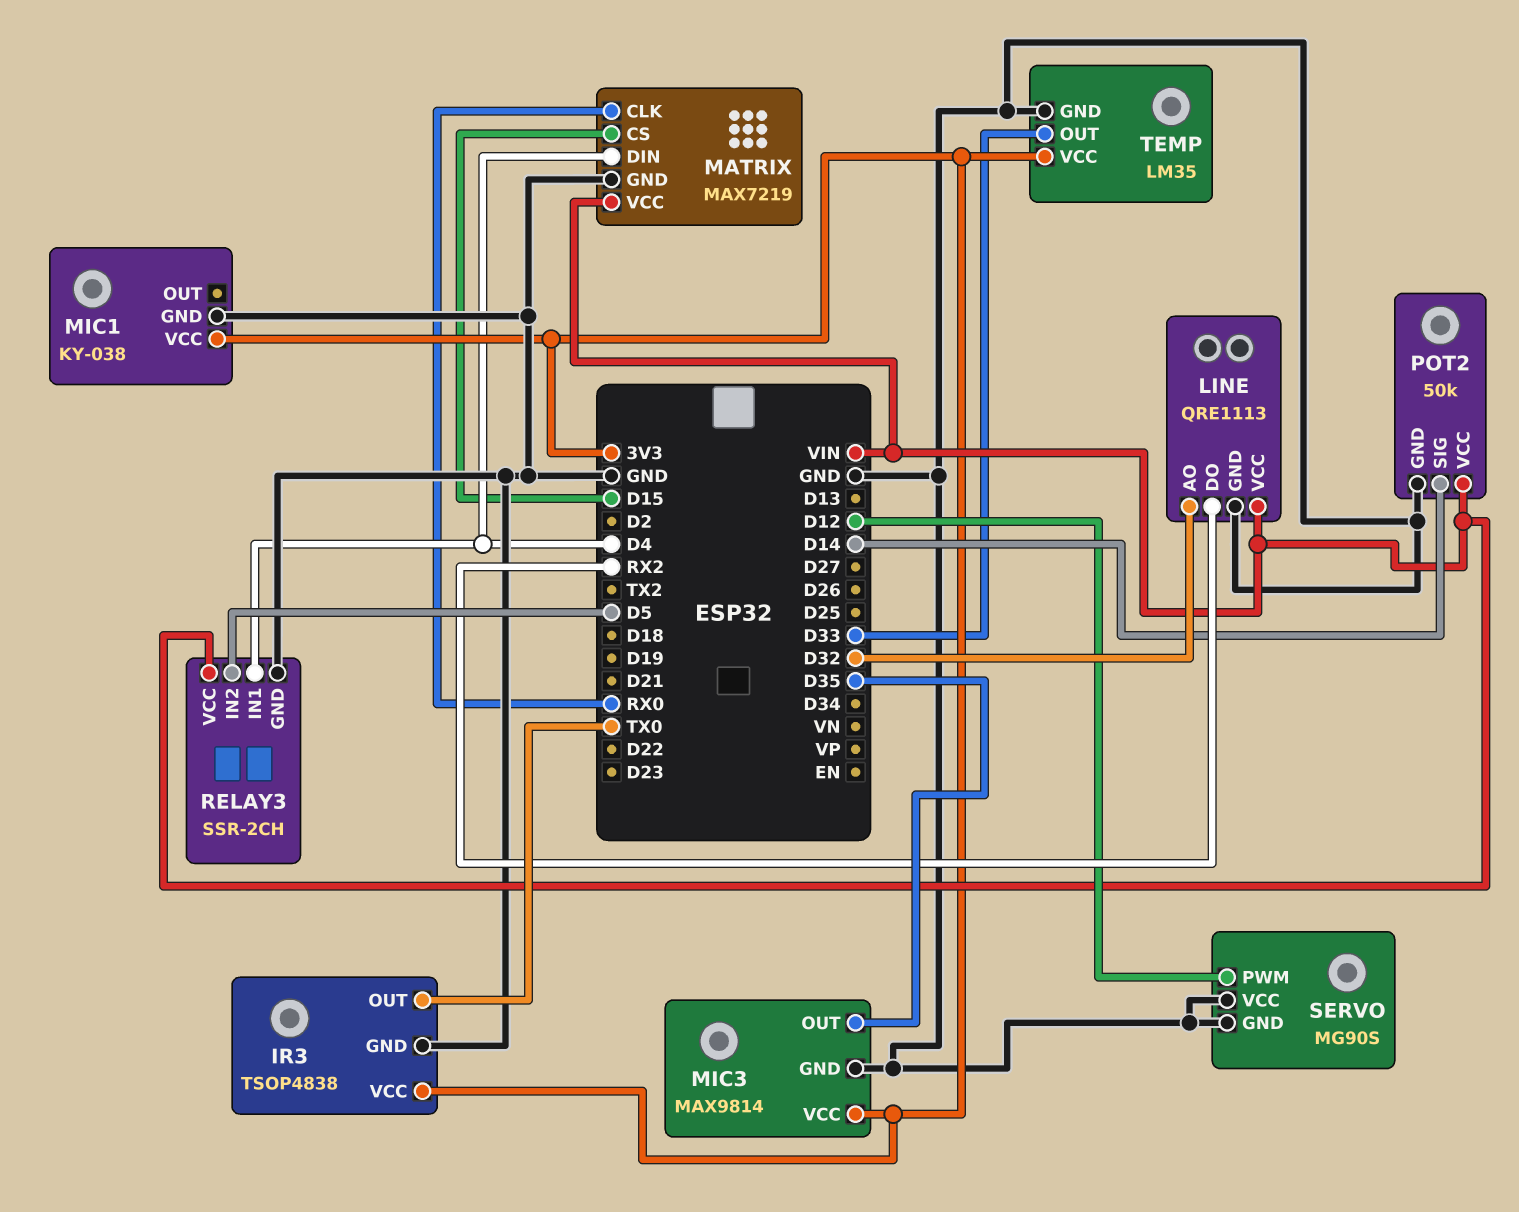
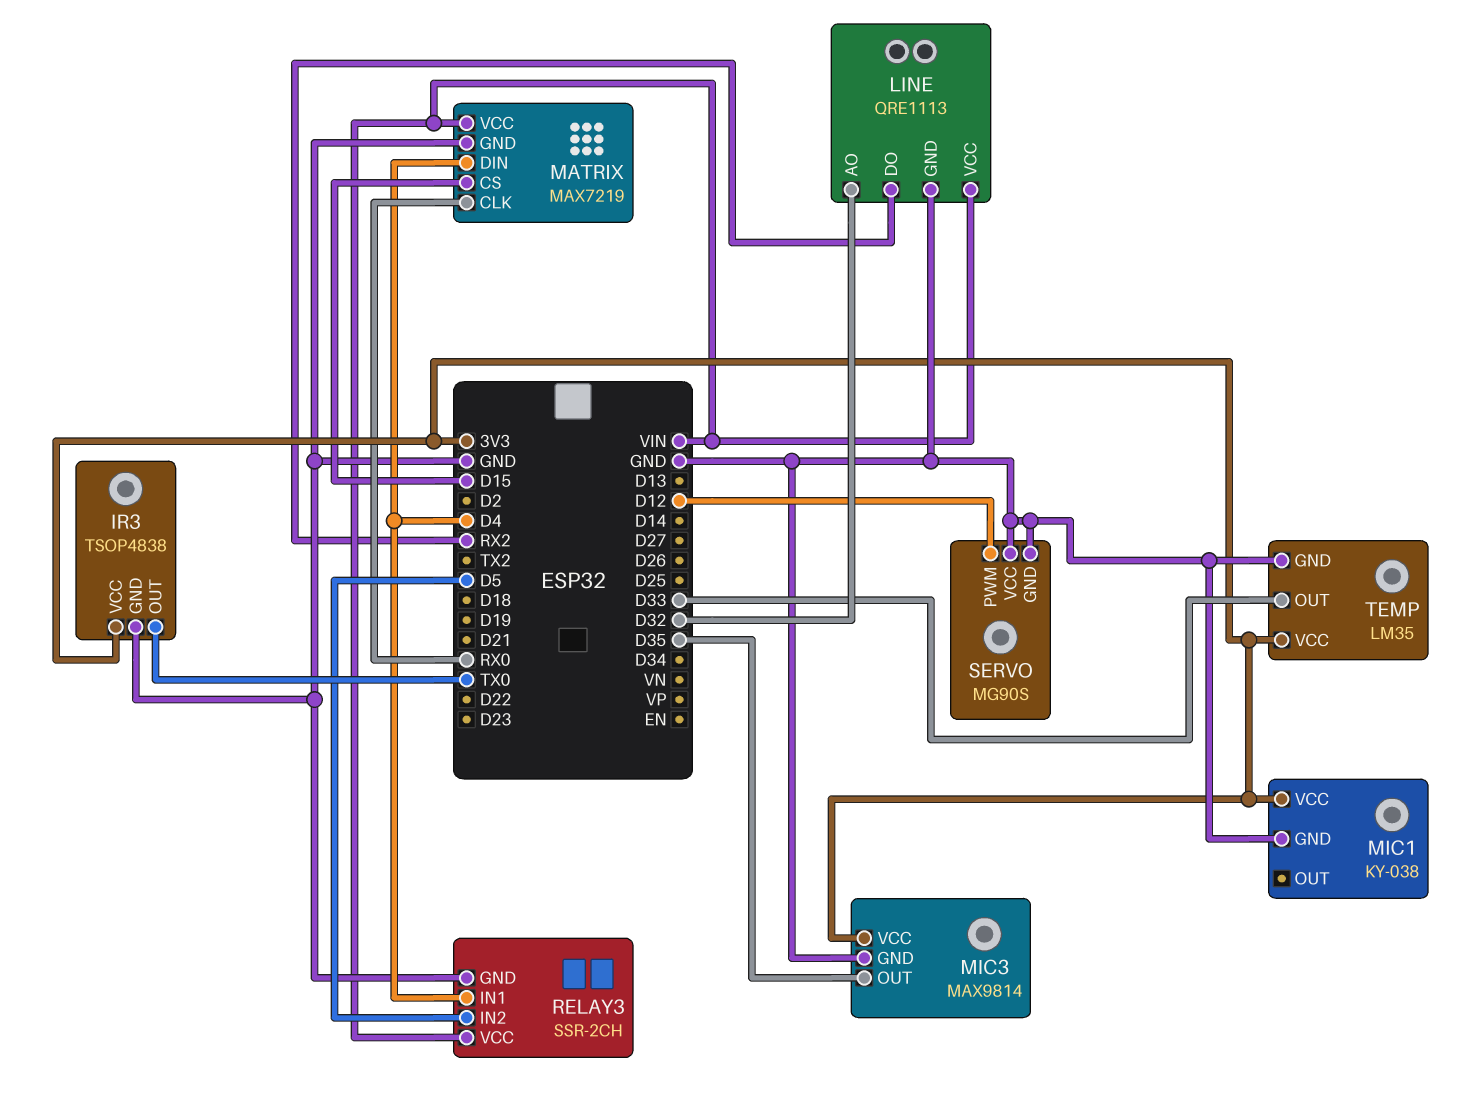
POT2: 50k -> none
POT2 pin GND: GND -> none
POT2 pin SIG: D14 -> none
POT2 pin VCC: VIN -> none

